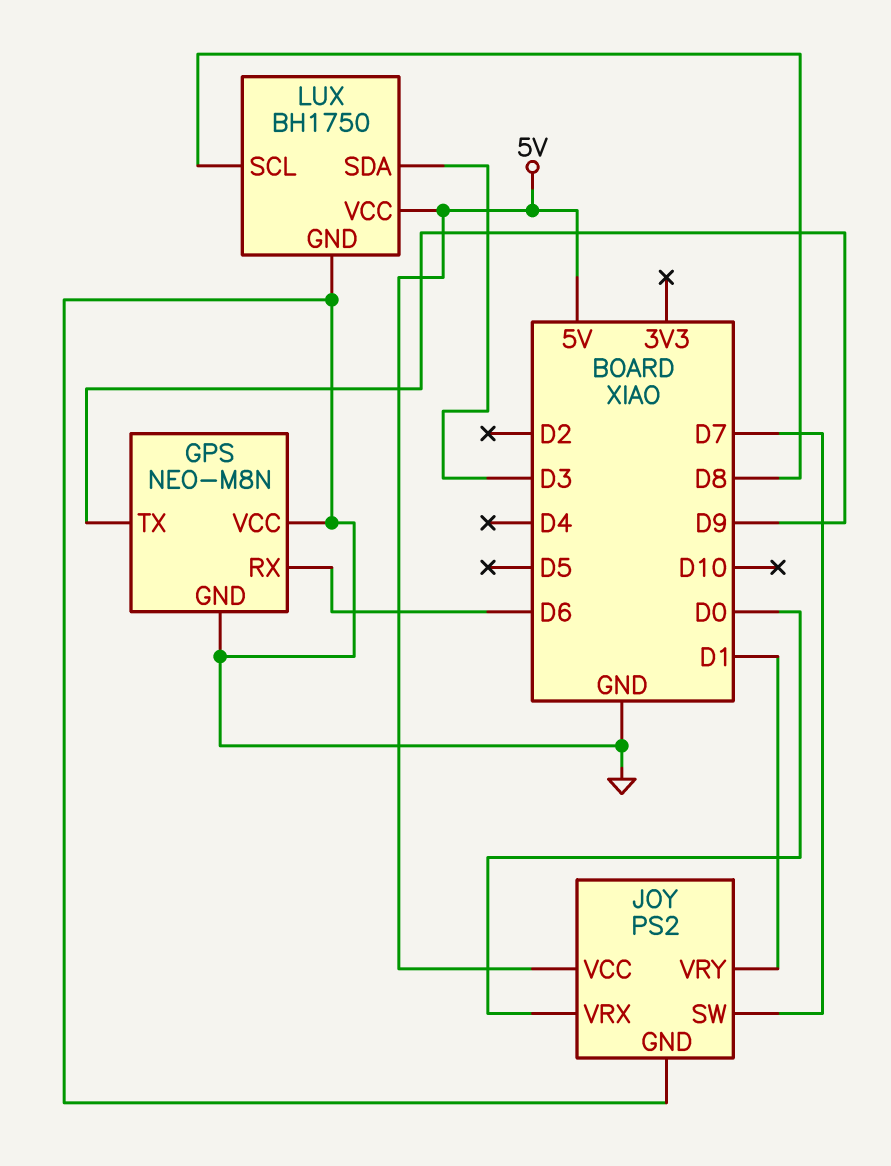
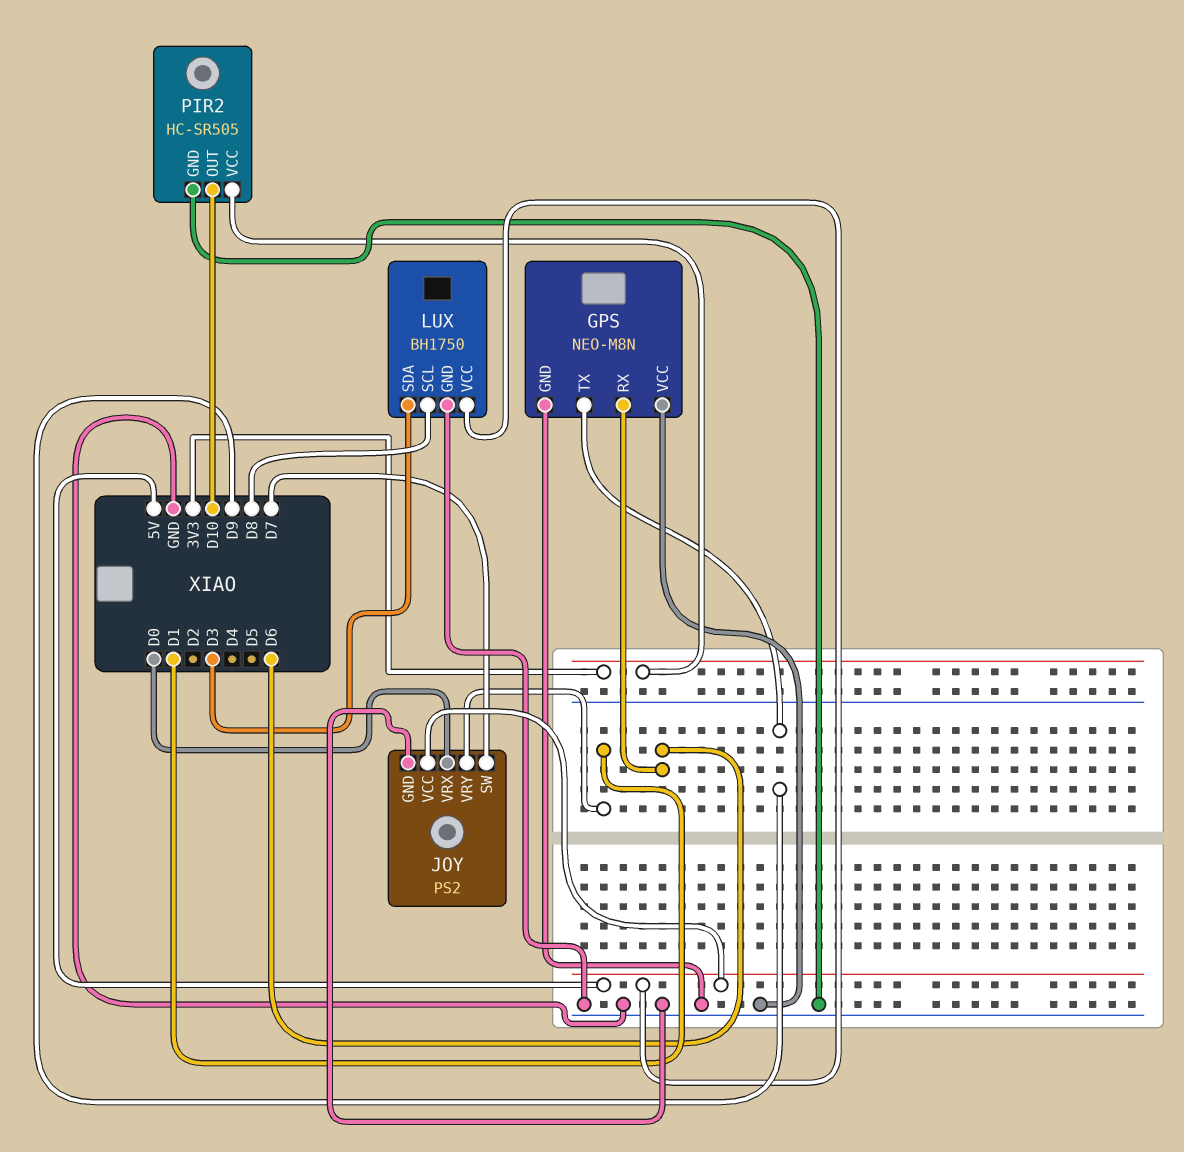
PIR2: none -> HC-SR505
PIR2 pin GND: none -> GND
PIR2 pin OUT: none -> D10
PIR2 pin VCC: none -> 3V3

